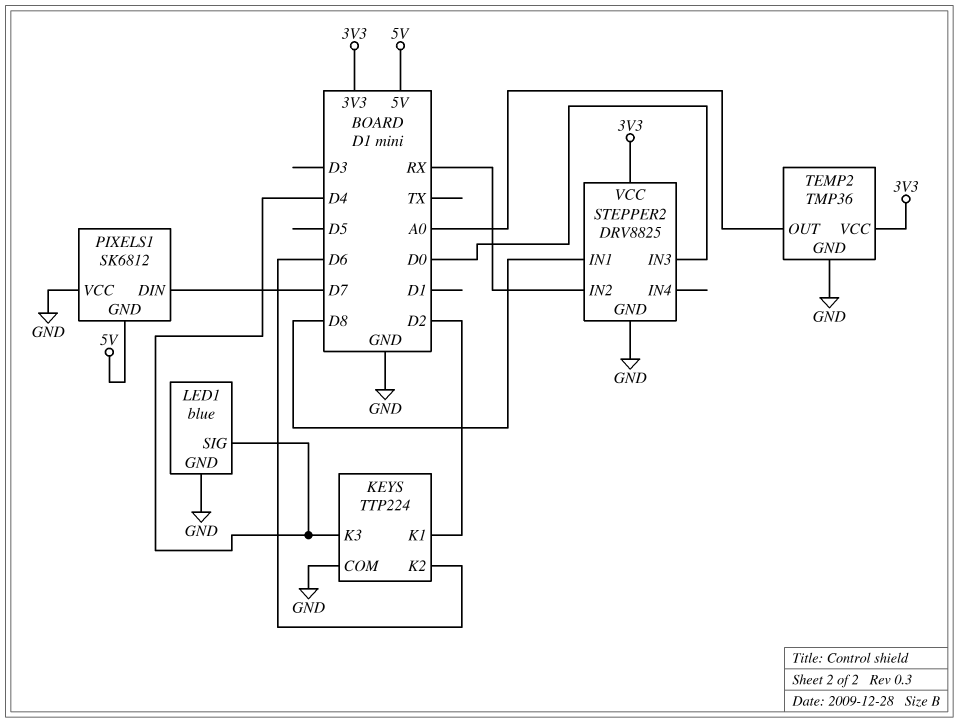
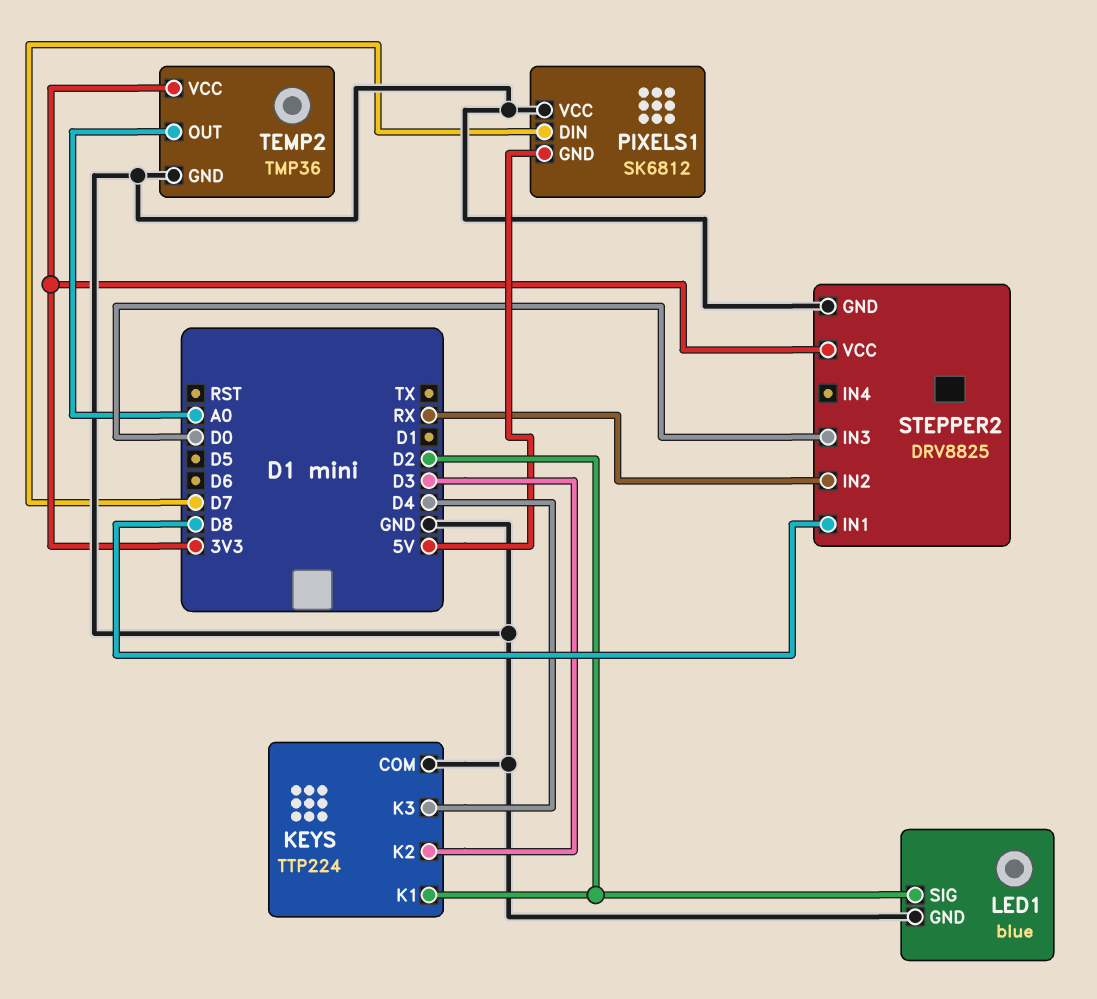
KEYS pin K2: D6 -> D3
LED1 pin SIG: D4 -> D2

